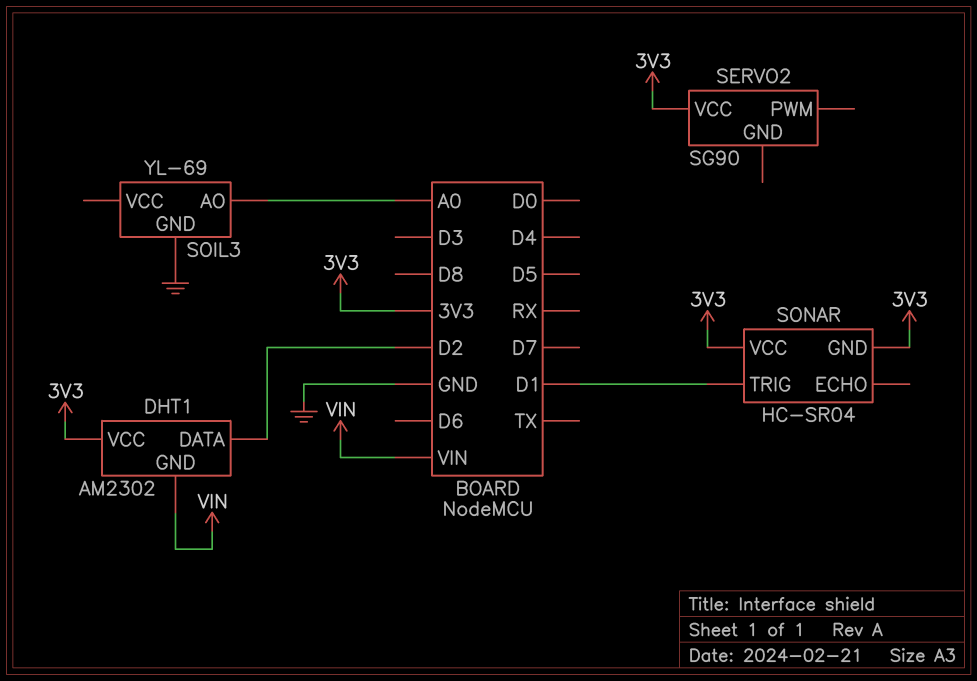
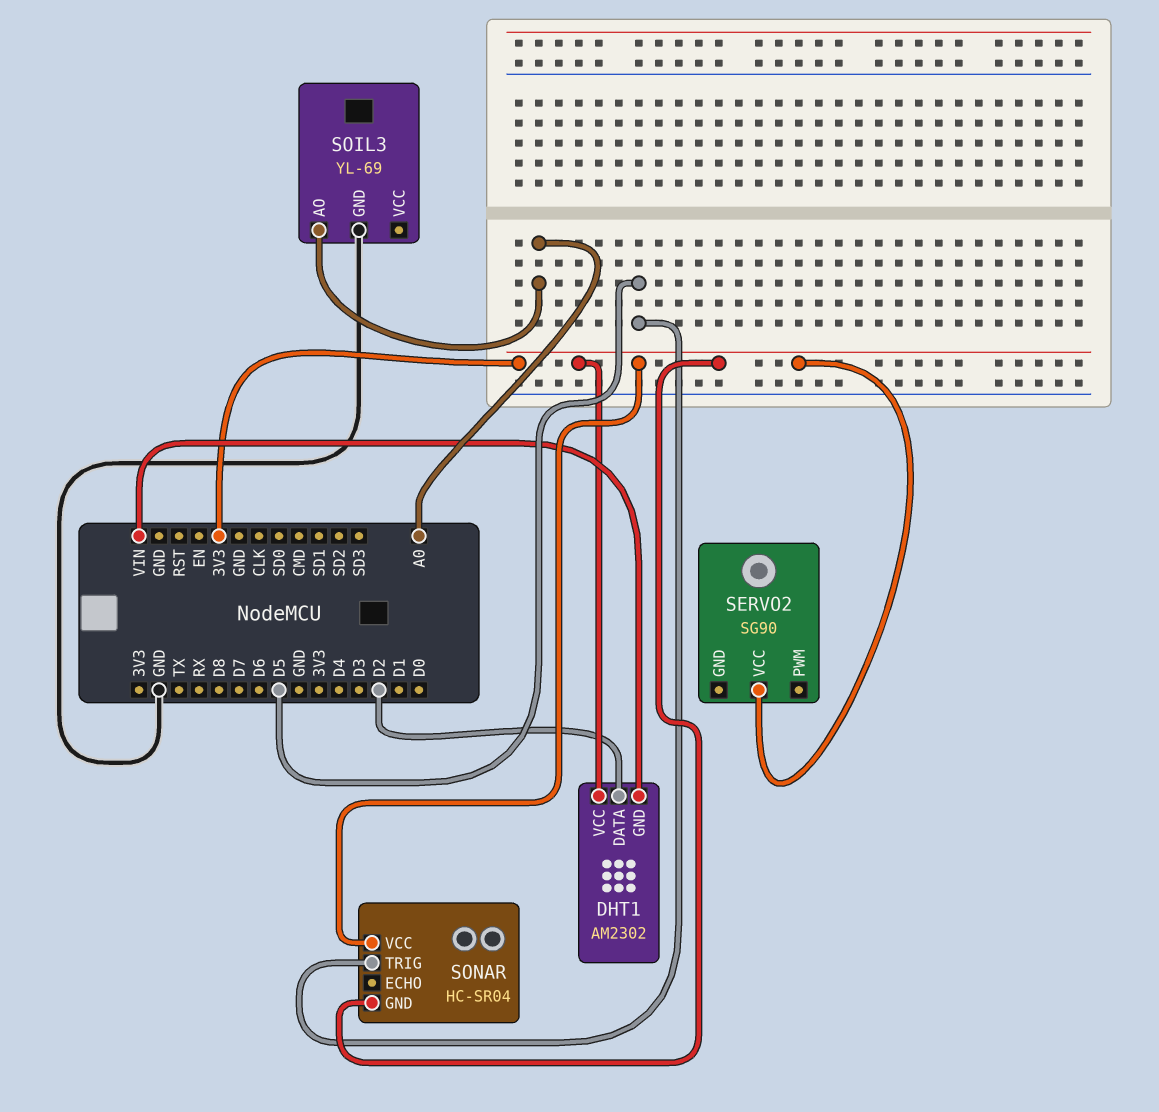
SONAR pin TRIG: D1 -> D5

